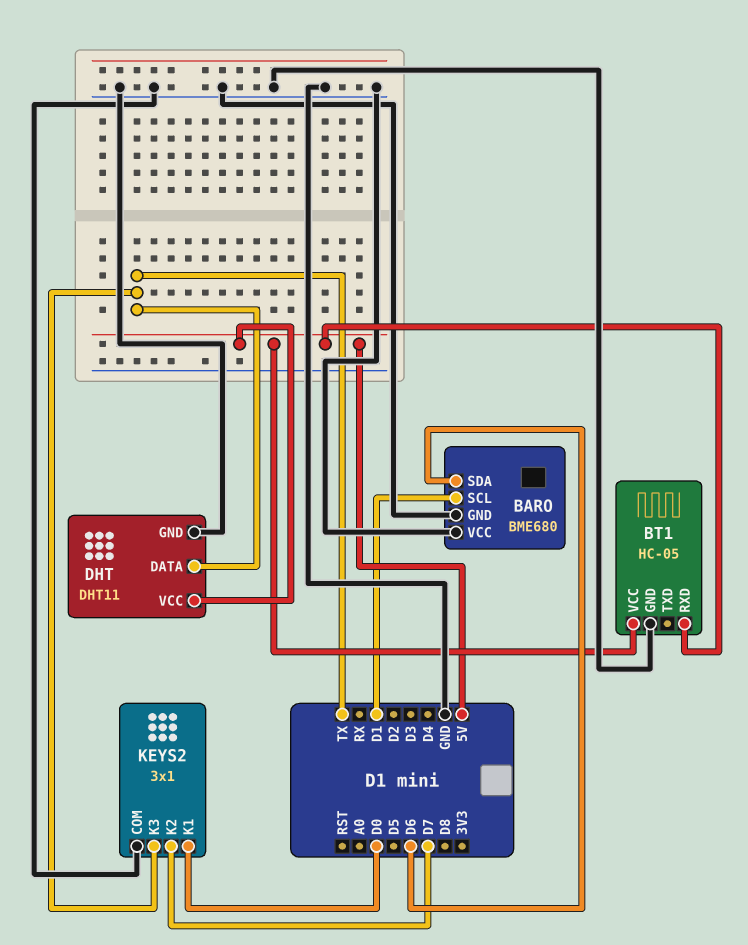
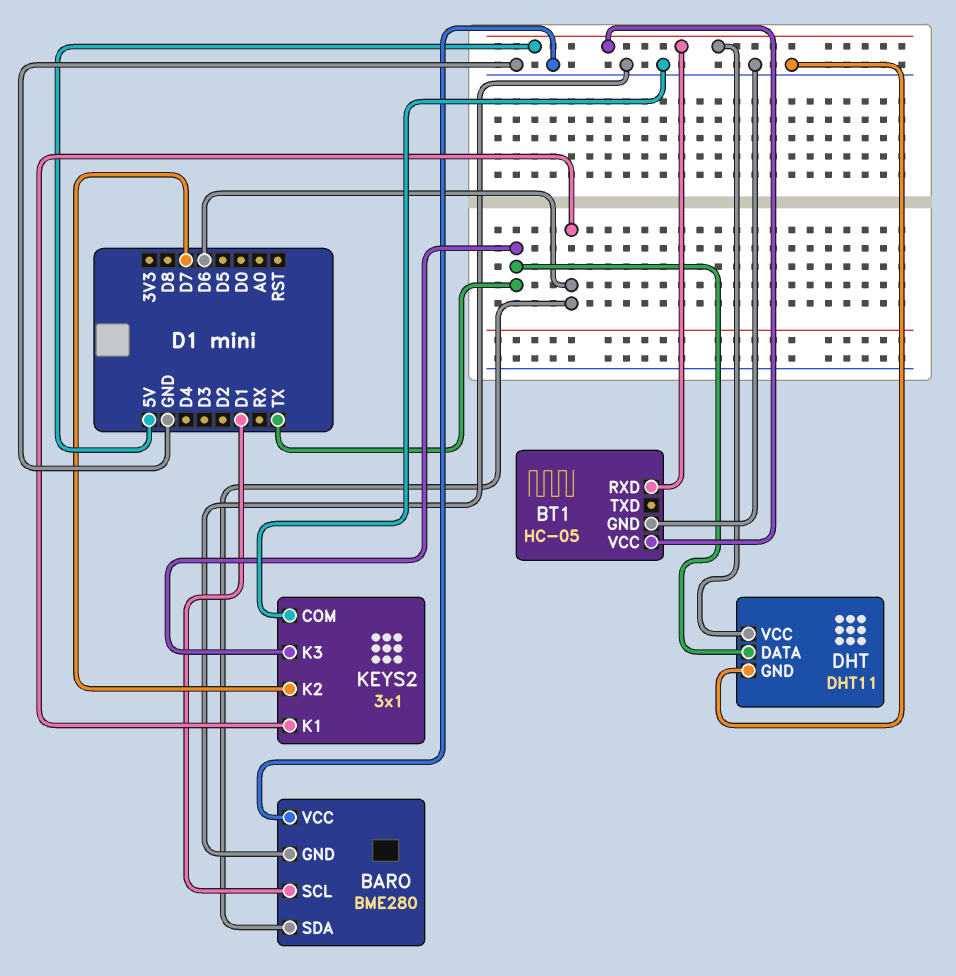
BARO: BME680 -> BME280
KEYS2 pin K1: D0 -> D6

